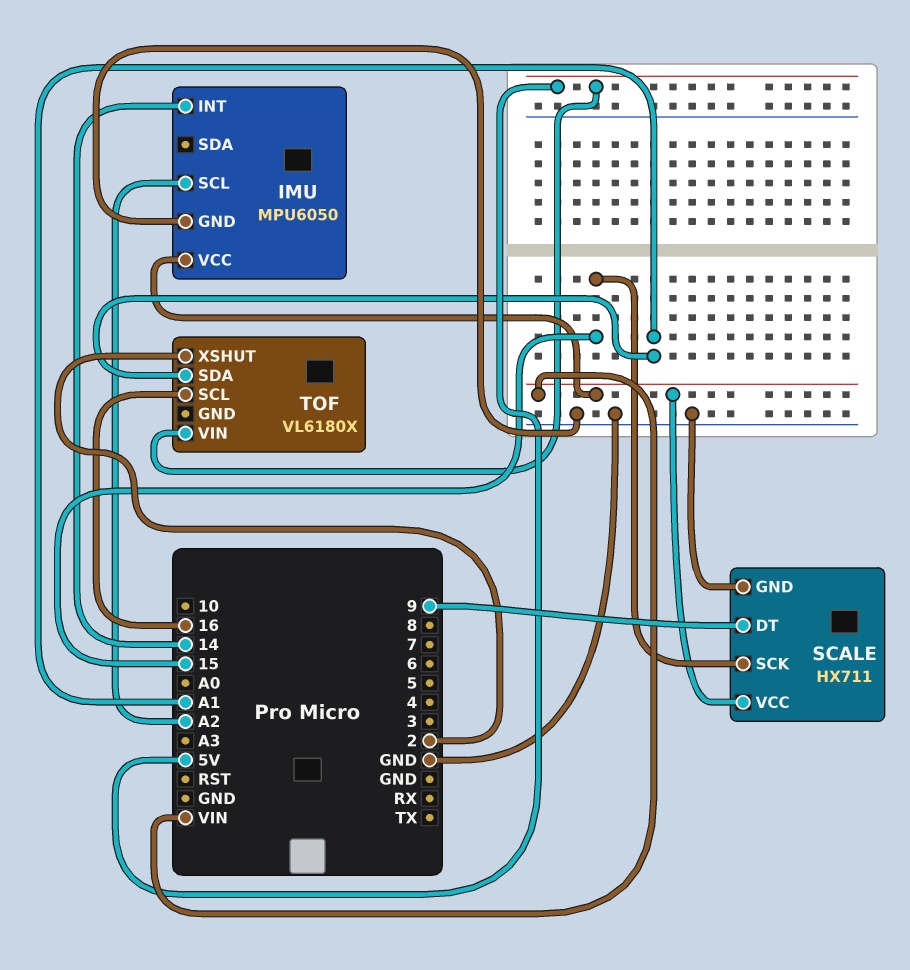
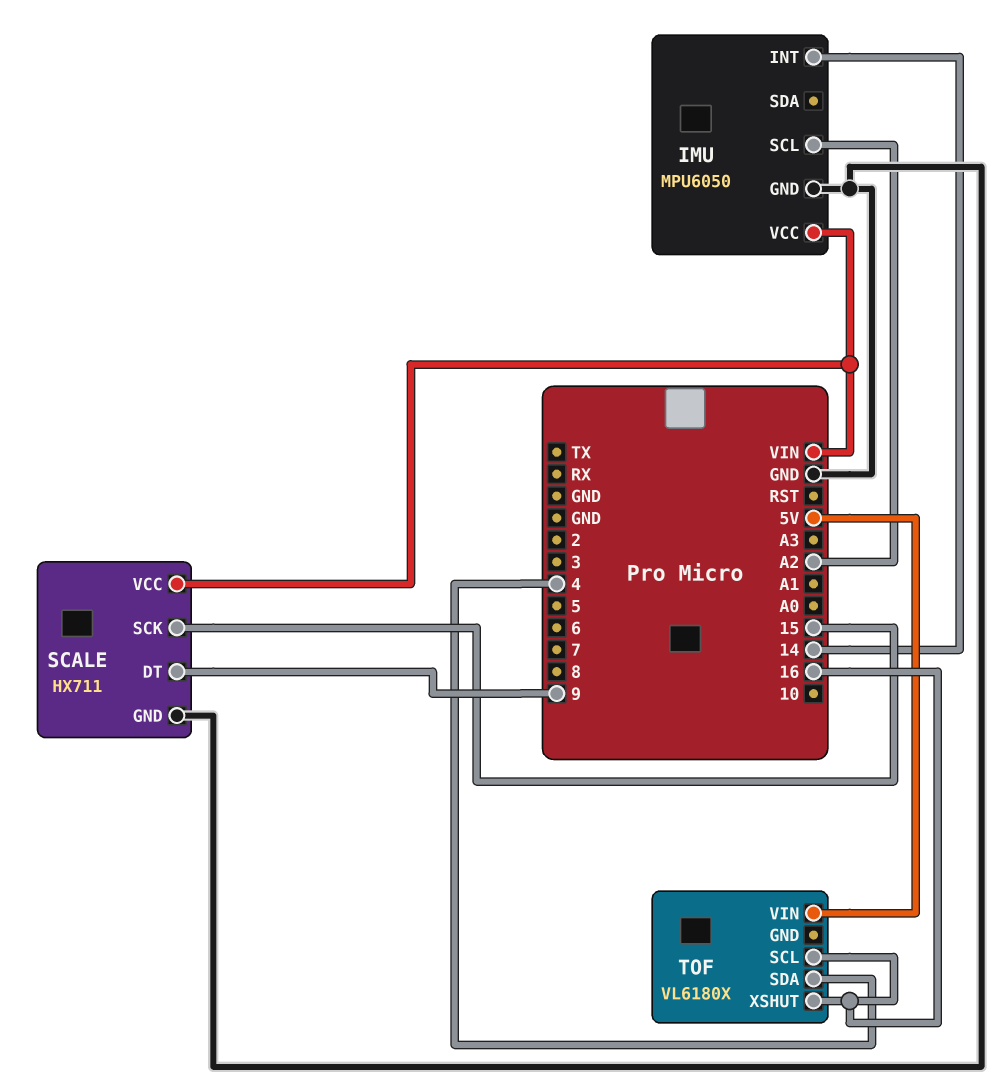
TOF pin SDA: A1 -> 4
TOF pin XSHUT: 2 -> 16

